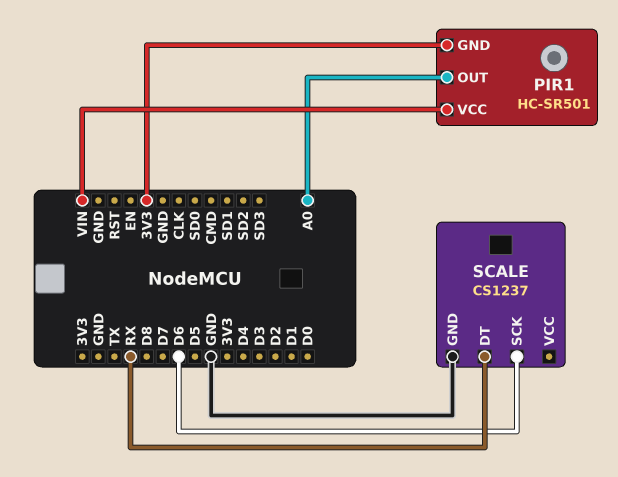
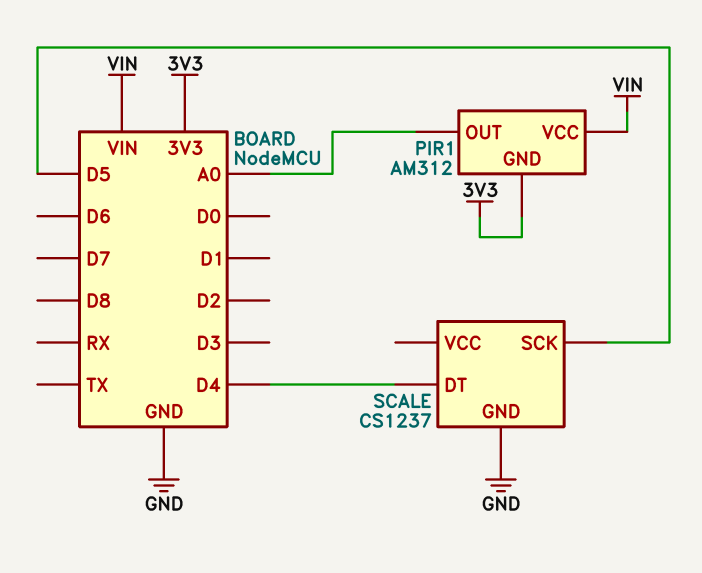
PIR1: HC-SR501 -> AM312
SCALE pin DT: RX -> D4
SCALE pin SCK: D6 -> D5

